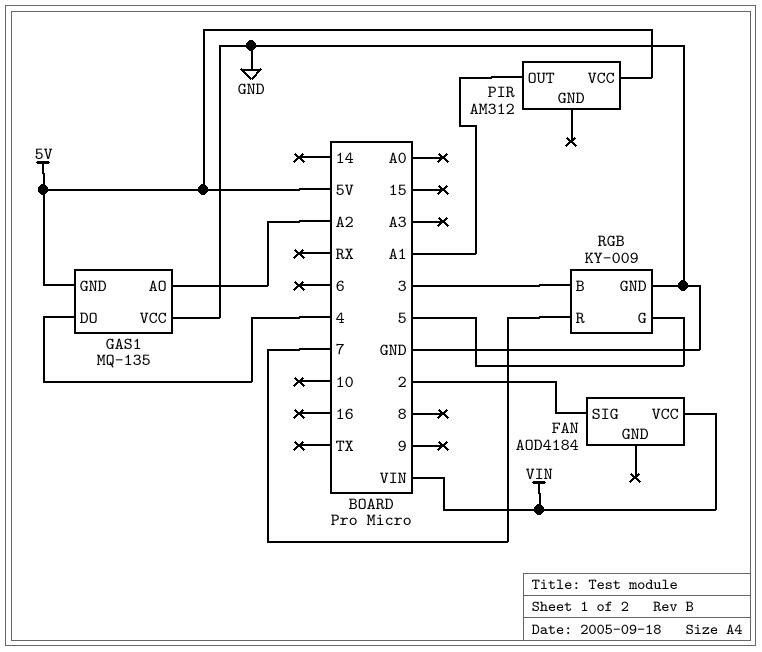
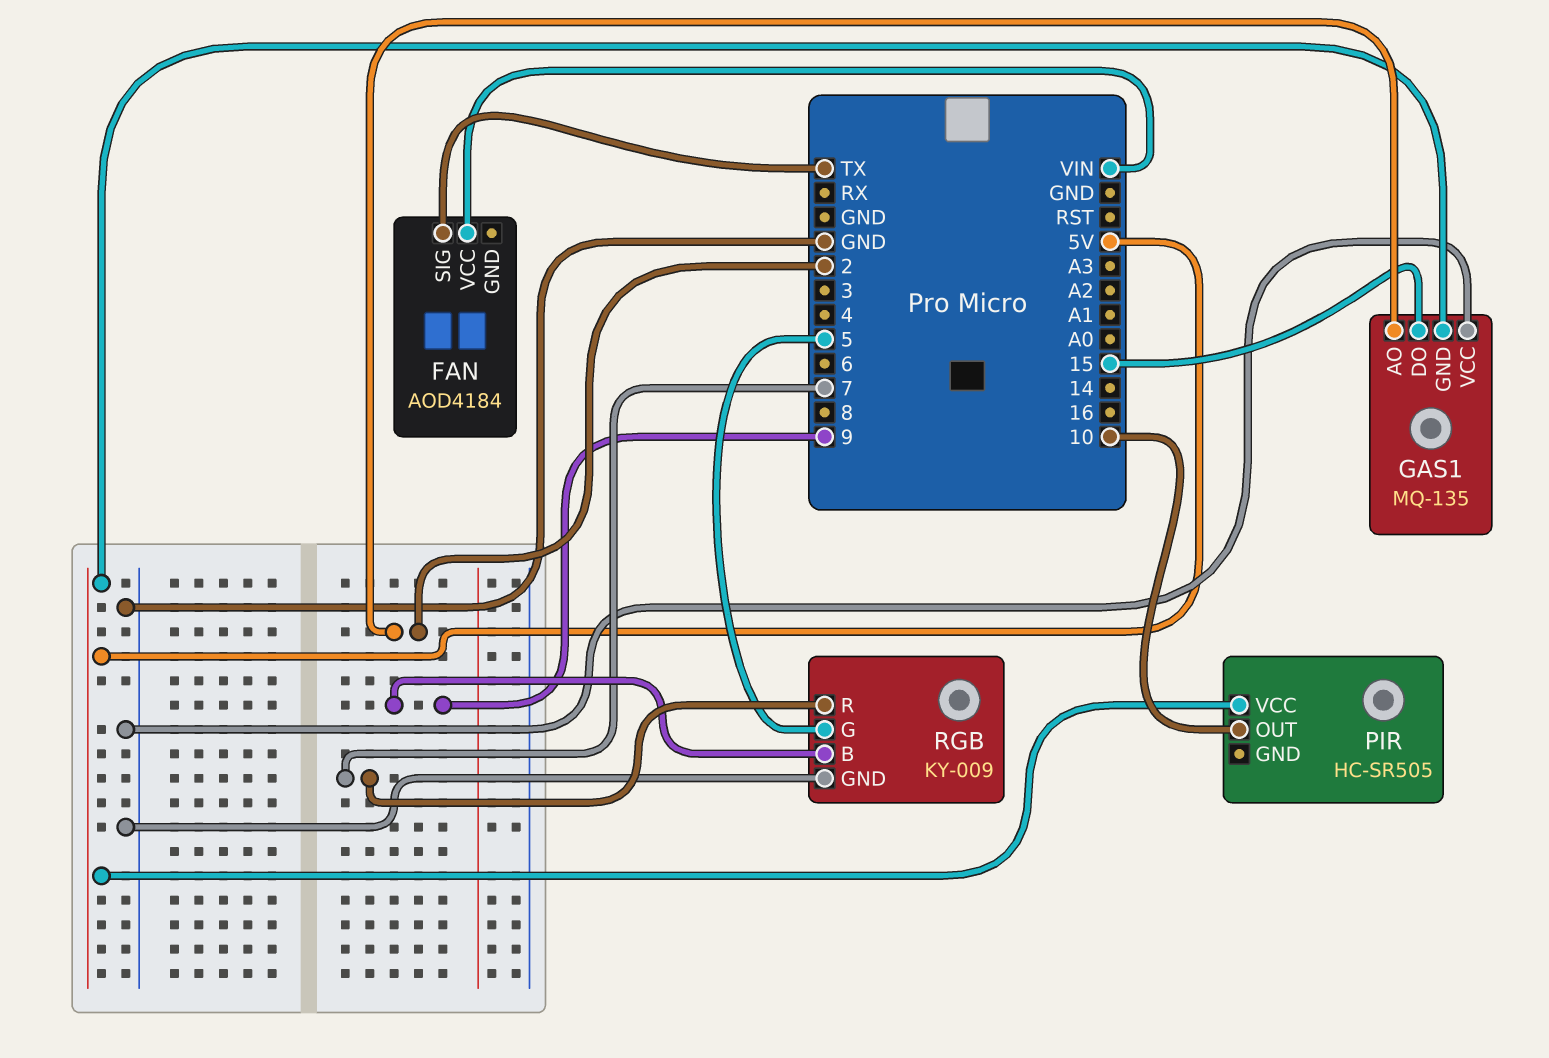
FAN pin SIG: 2 -> TX
GAS1 pin AO: A2 -> 2
GAS1 pin DO: 4 -> 15
PIR: AM312 -> HC-SR505
PIR pin OUT: A1 -> 10
RGB pin B: 3 -> 9

